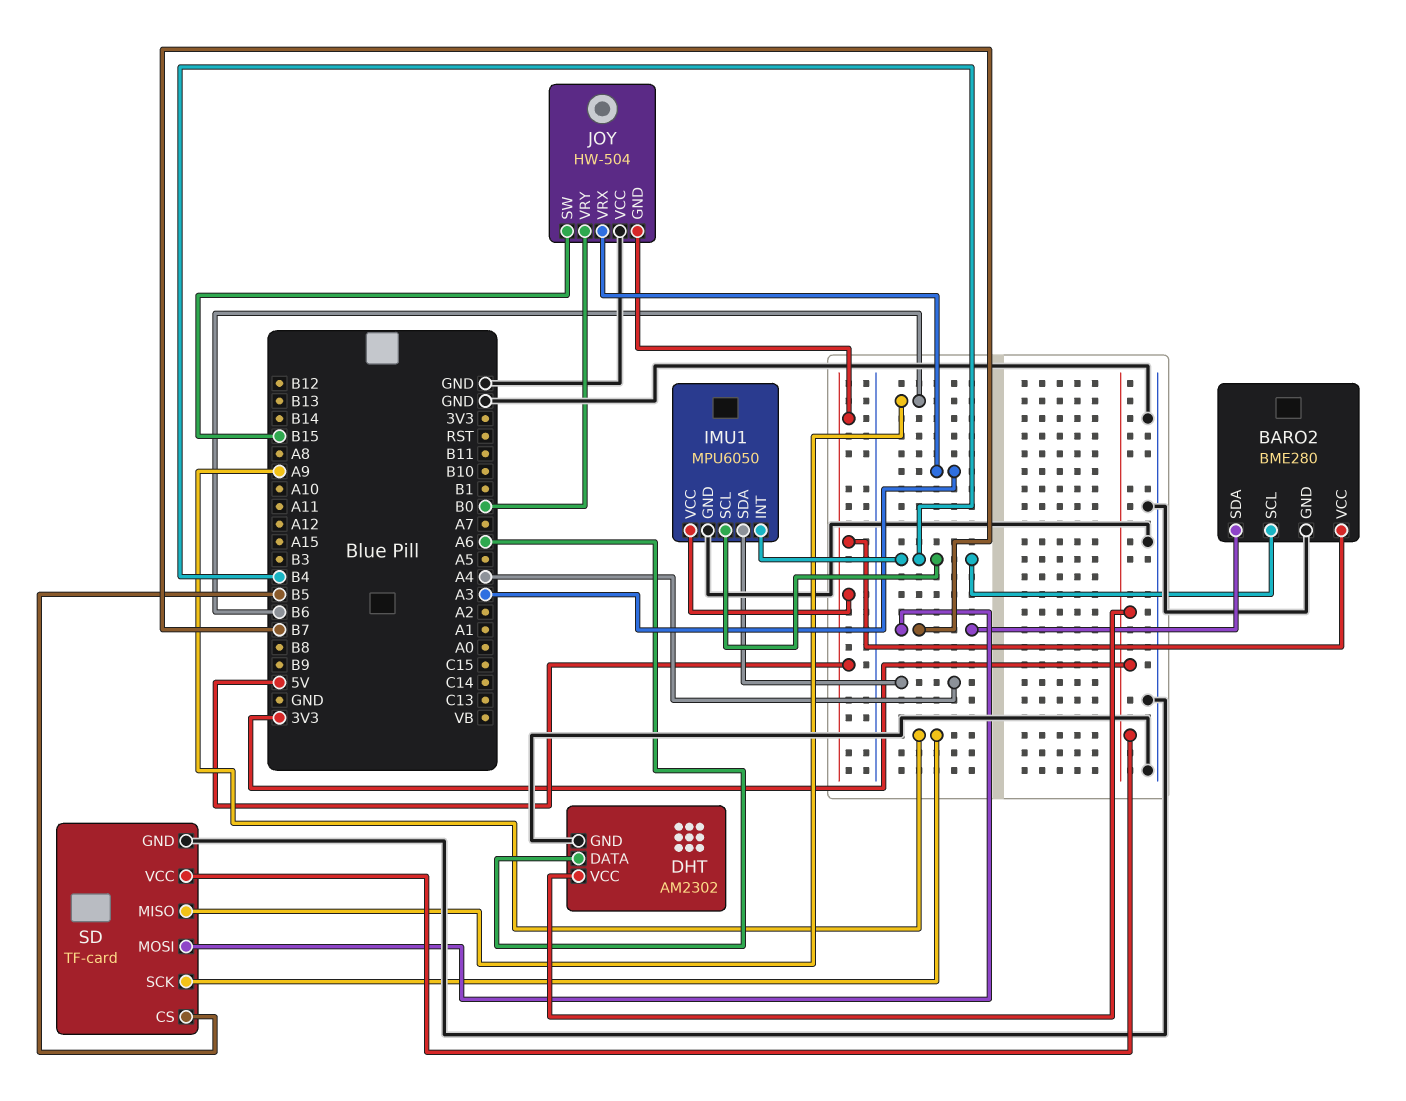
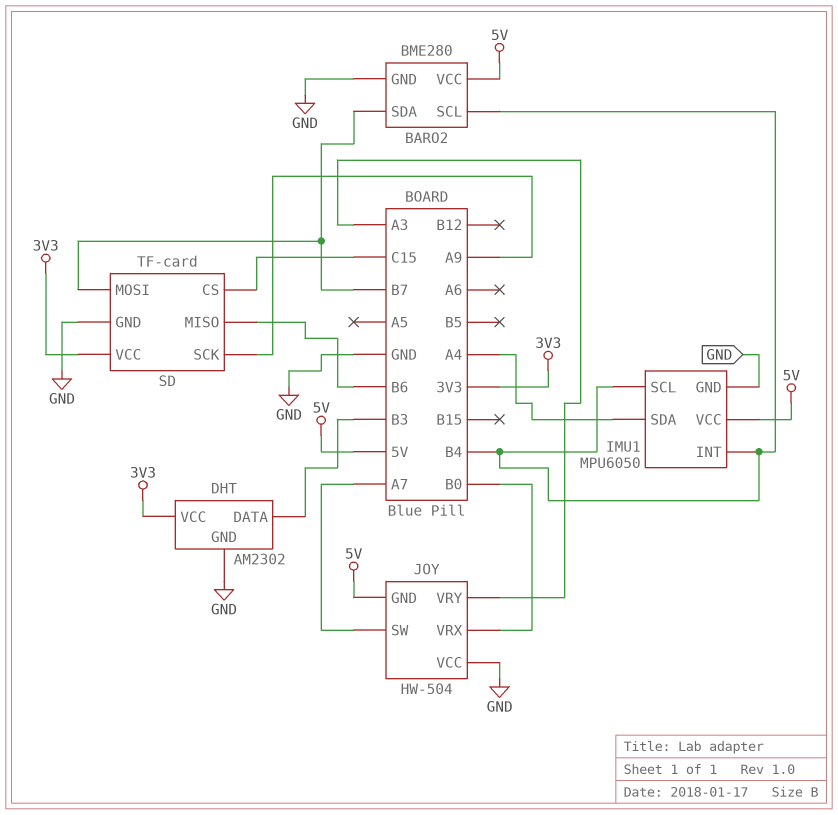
DHT pin DATA: A6 -> B3
JOY pin SW: B15 -> A7
JOY pin VRX: A3 -> B0
JOY pin VRY: B0 -> A3
SD pin CS: B5 -> C15

